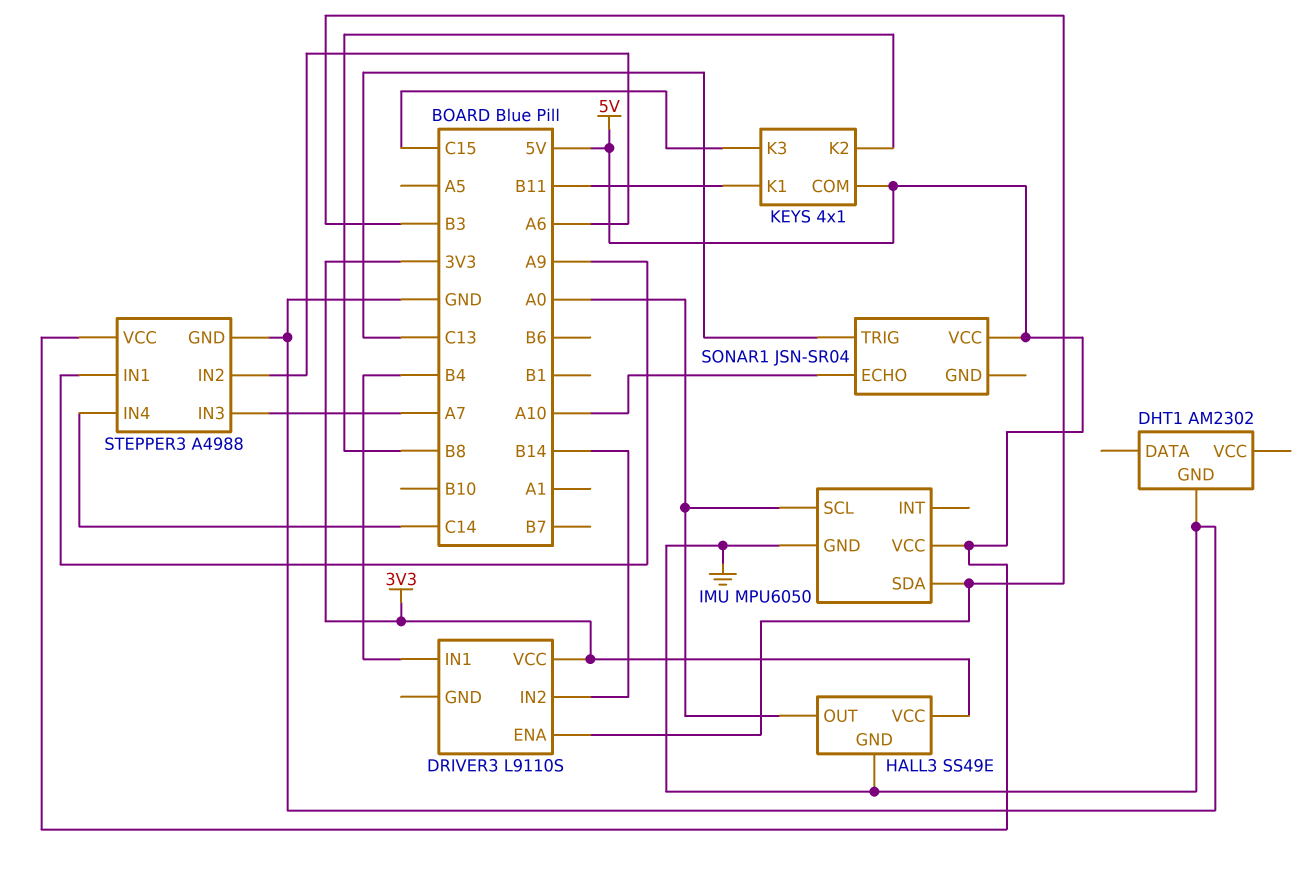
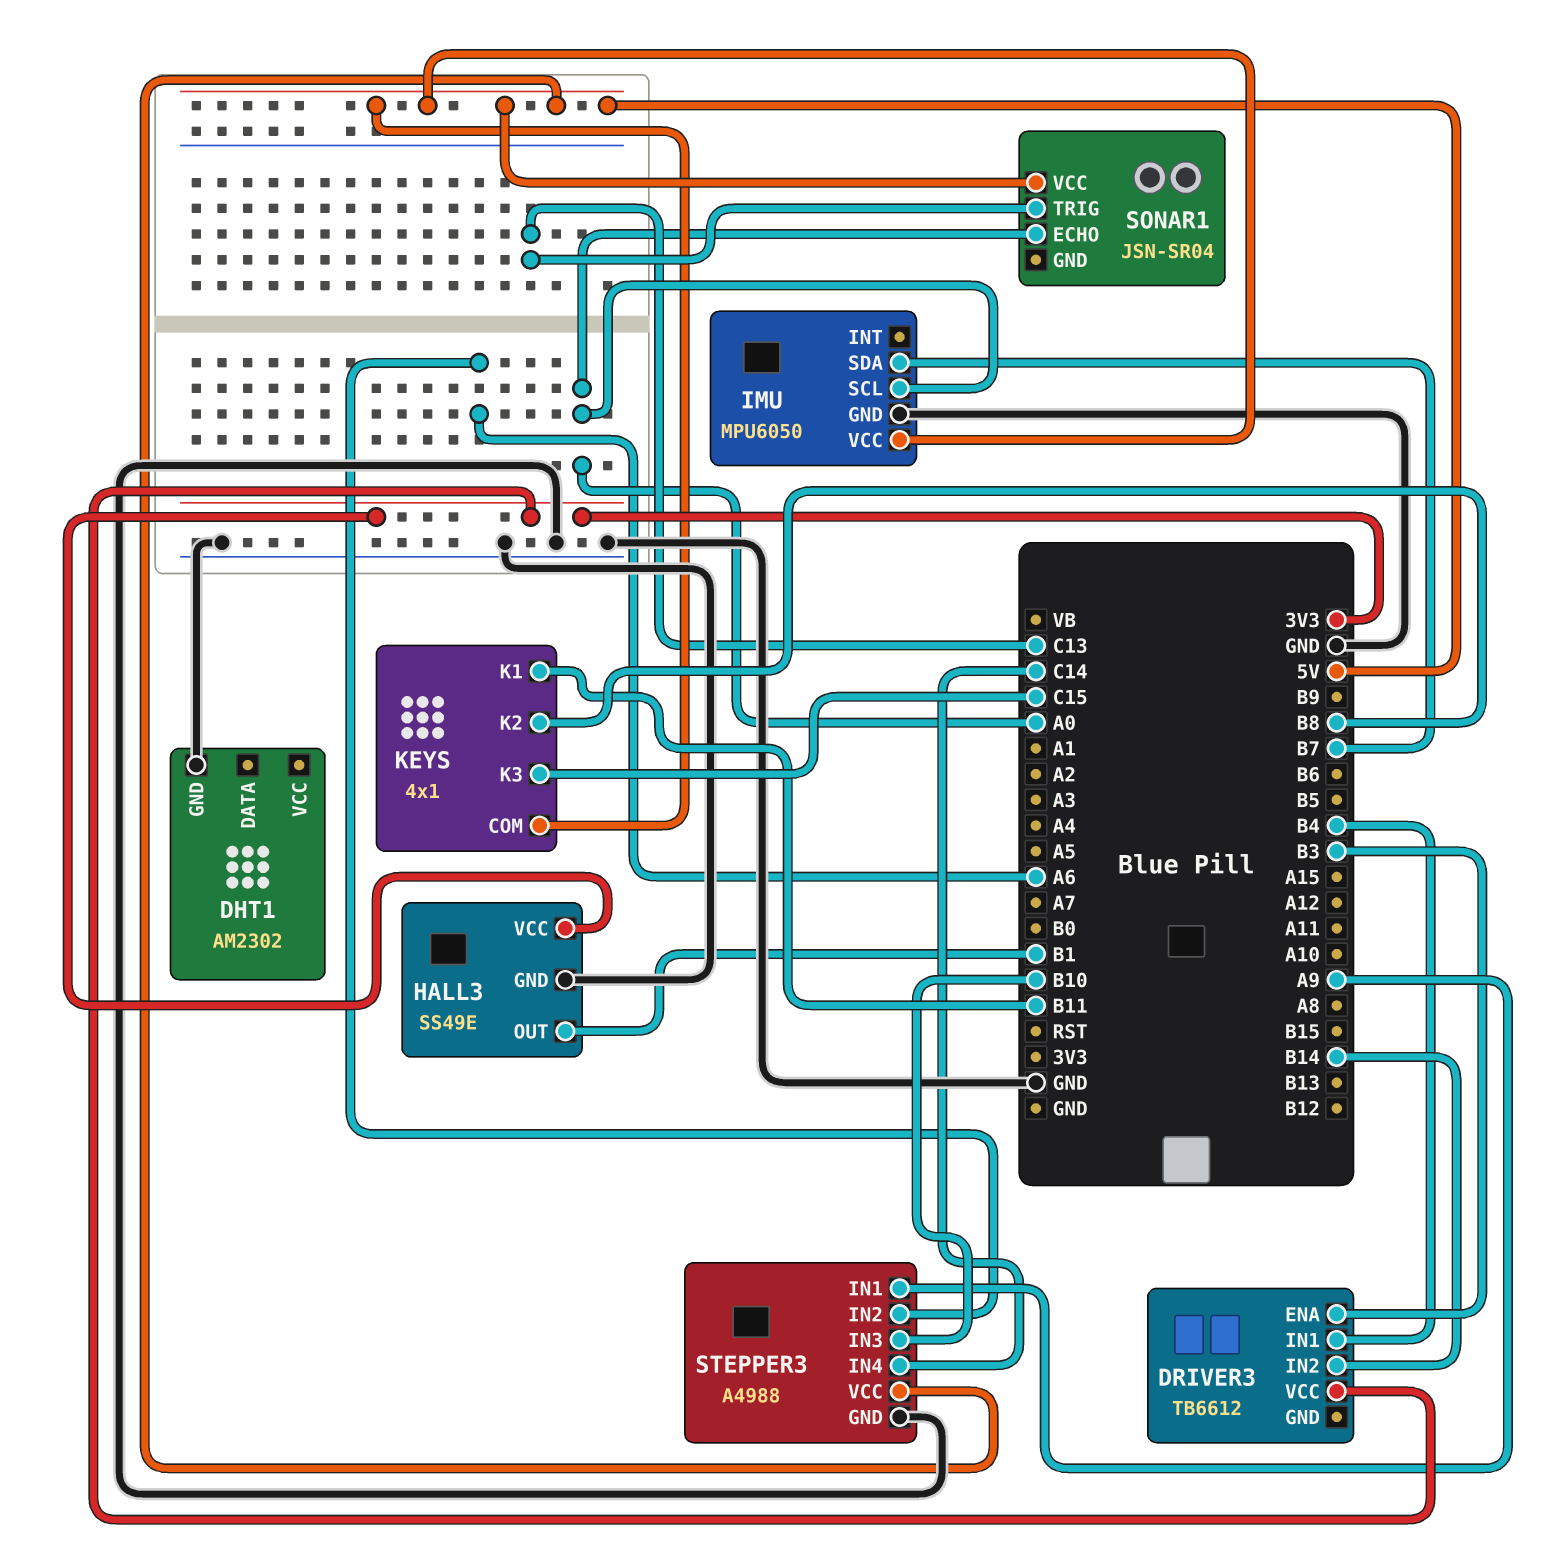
DRIVER3: L9110S -> TB6612
HALL3 pin OUT: A0 -> B1
IMU pin SDA: B3 -> B7
SONAR1 pin ECHO: A10 -> A0
STEPPER3 pin IN3: A7 -> B10

